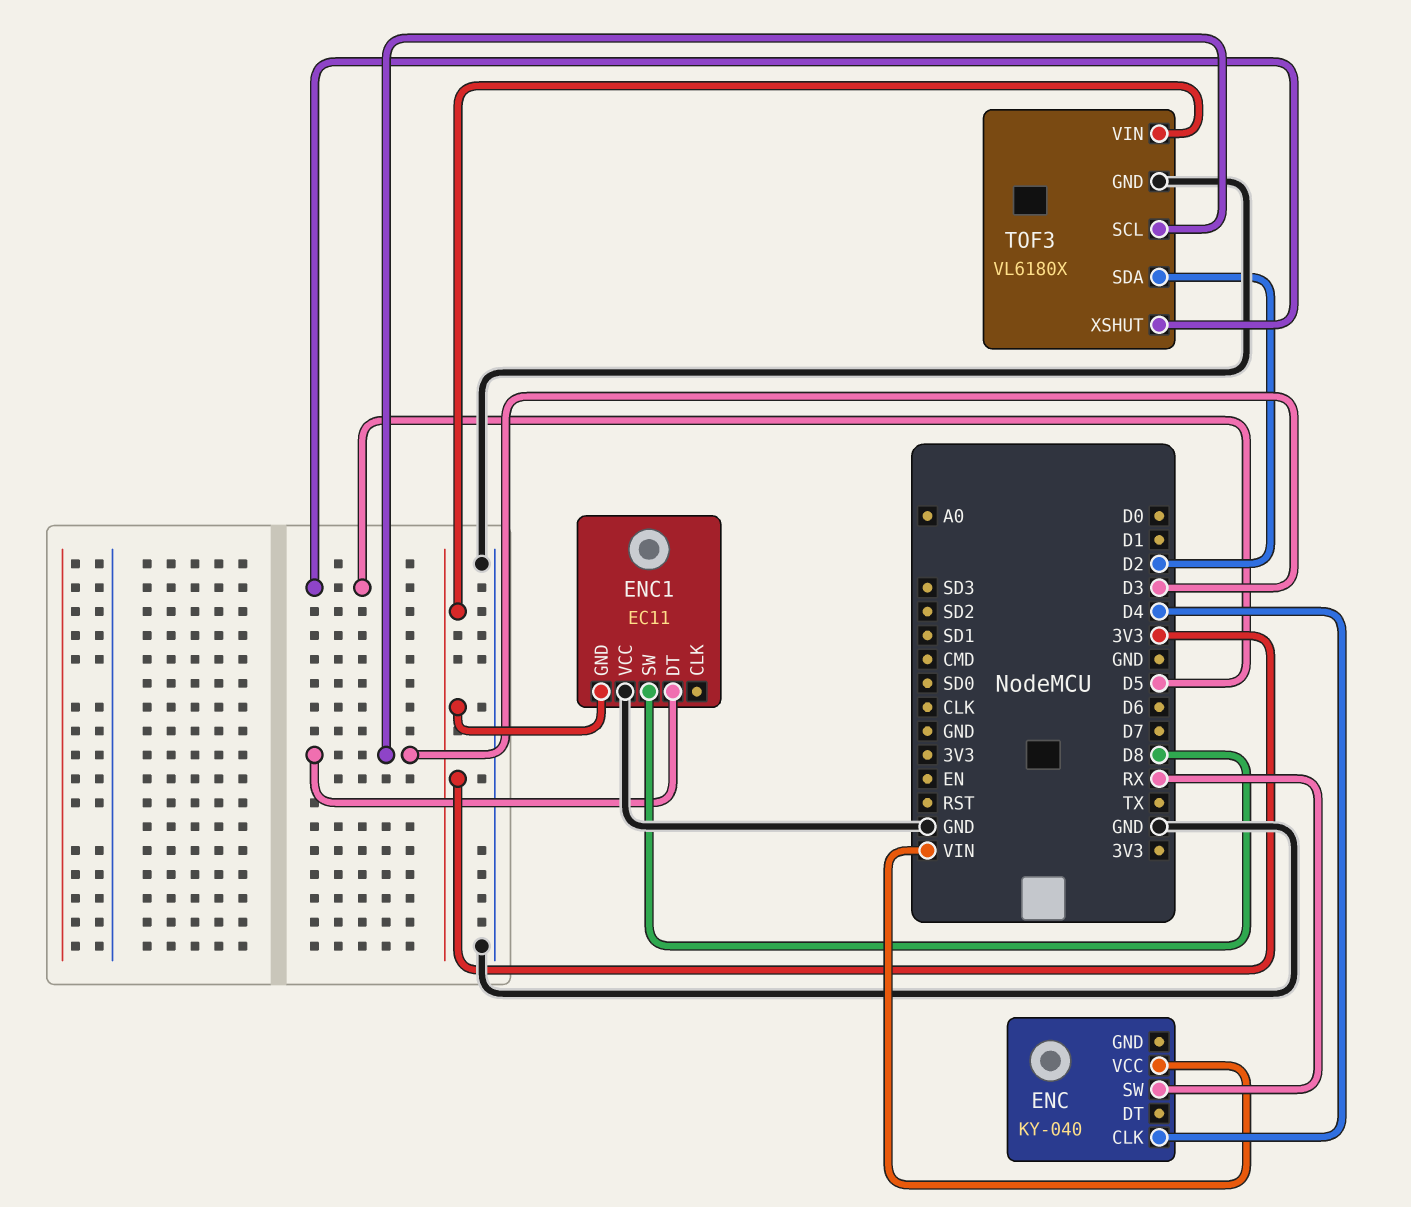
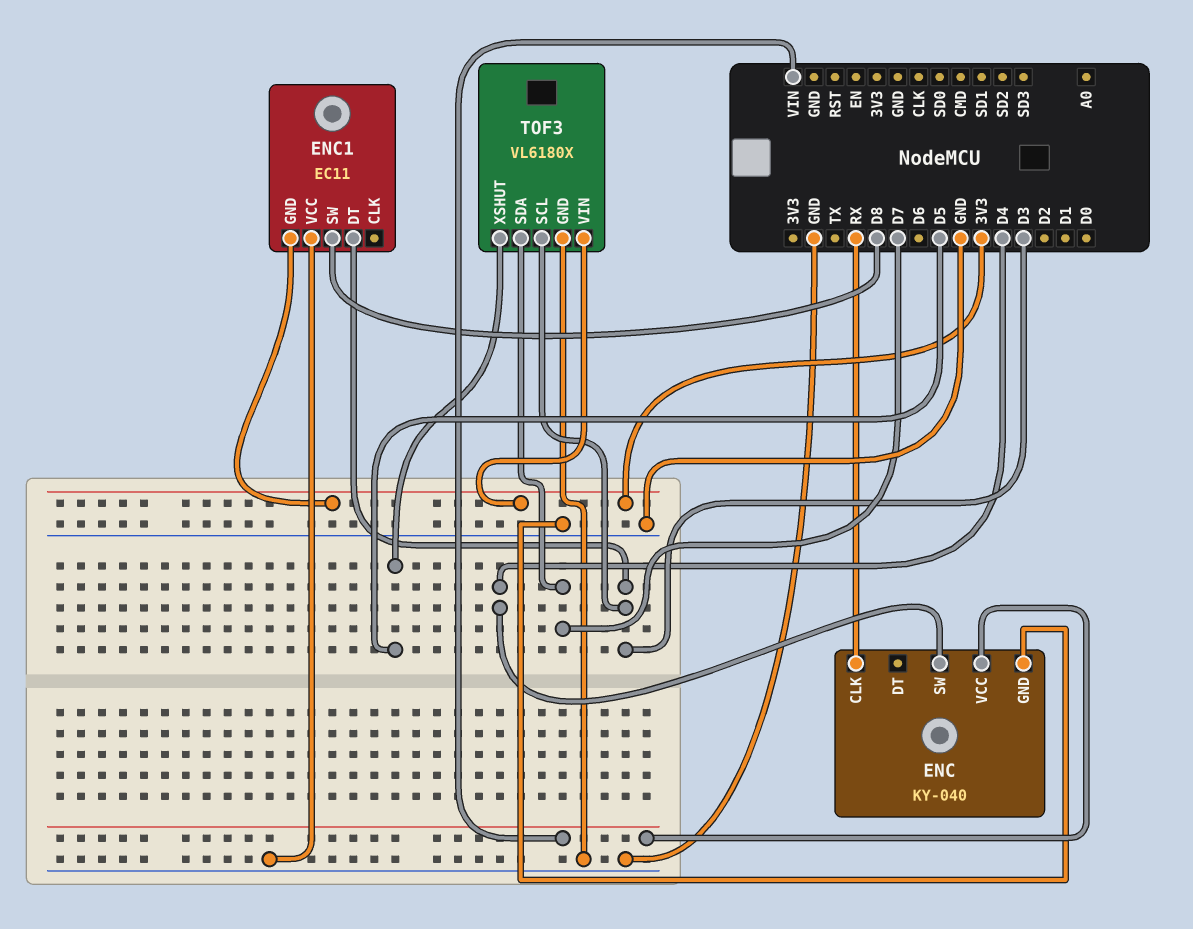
ENC pin CLK: D4 -> RX
ENC pin GND: none -> GND
ENC pin SW: RX -> D4
TOF3 pin SDA: D2 -> D7

